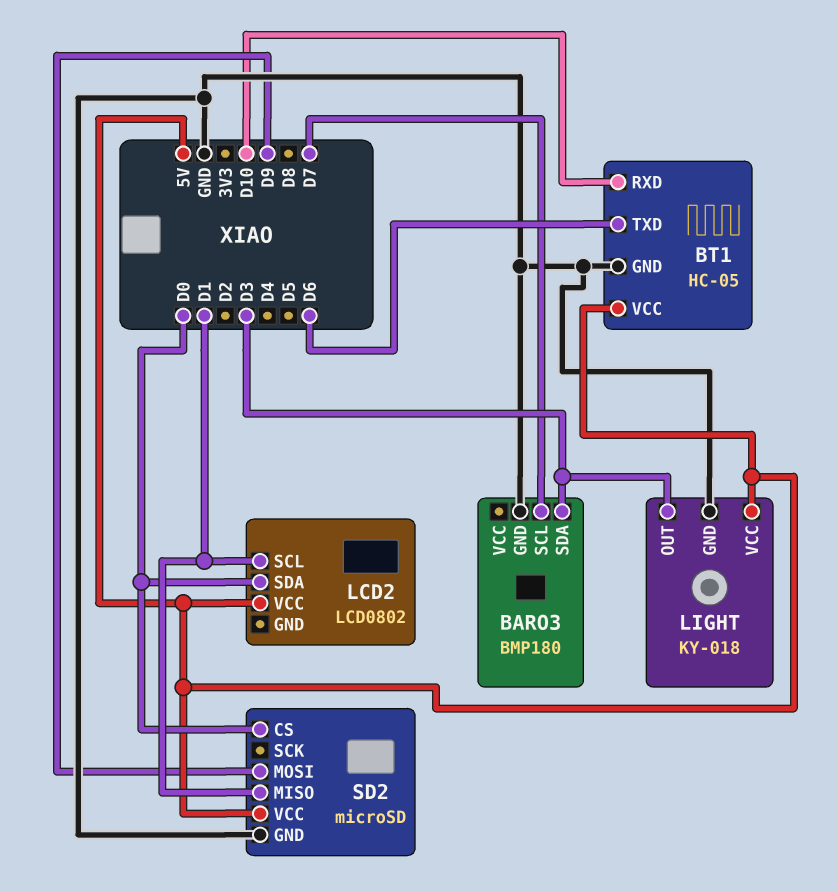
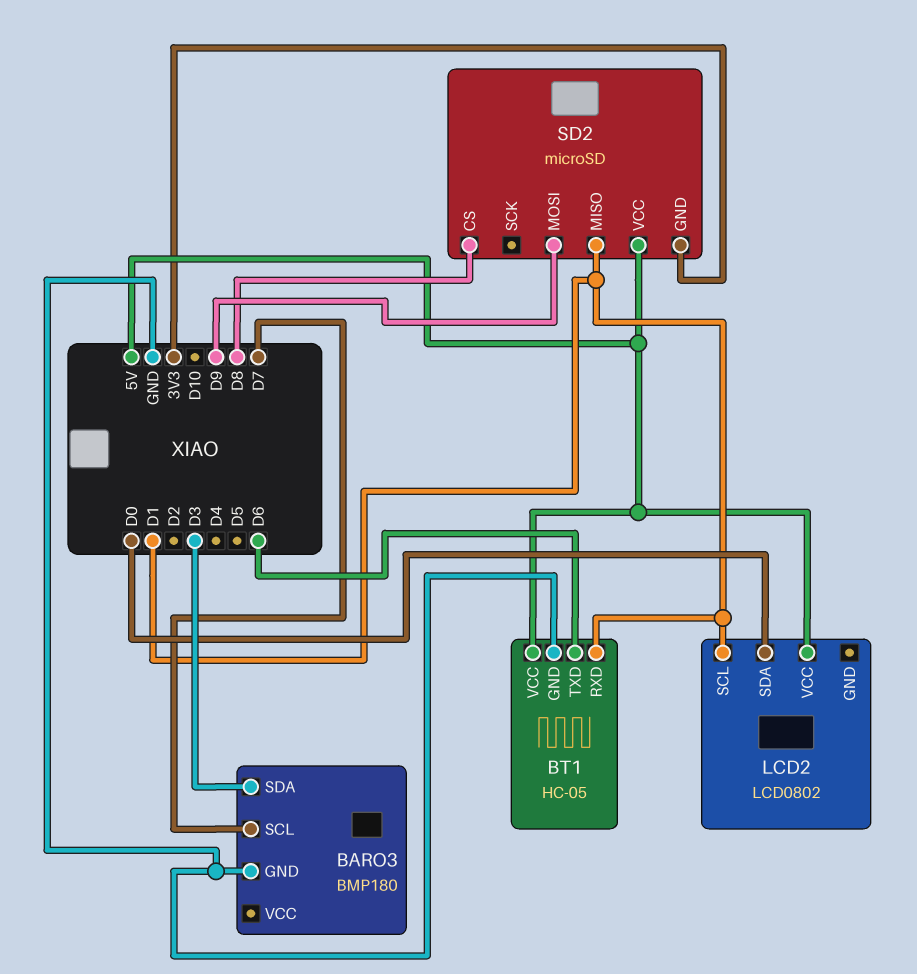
BT1 pin RXD: D10 -> D1
LIGHT: KY-018 -> none
LIGHT pin GND: GND -> none
LIGHT pin OUT: D3 -> none
LIGHT pin VCC: 5V -> none
SD2 pin CS: D0 -> D8
SD2 pin GND: GND -> 3V3

